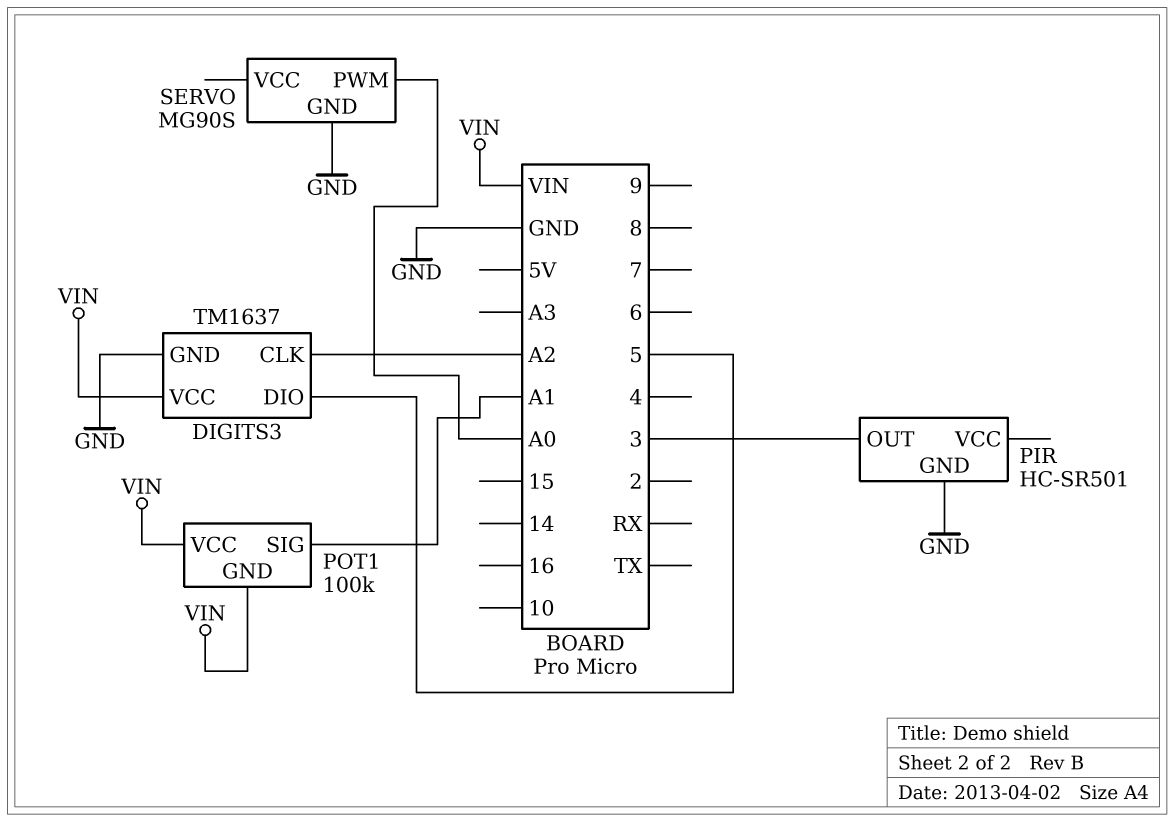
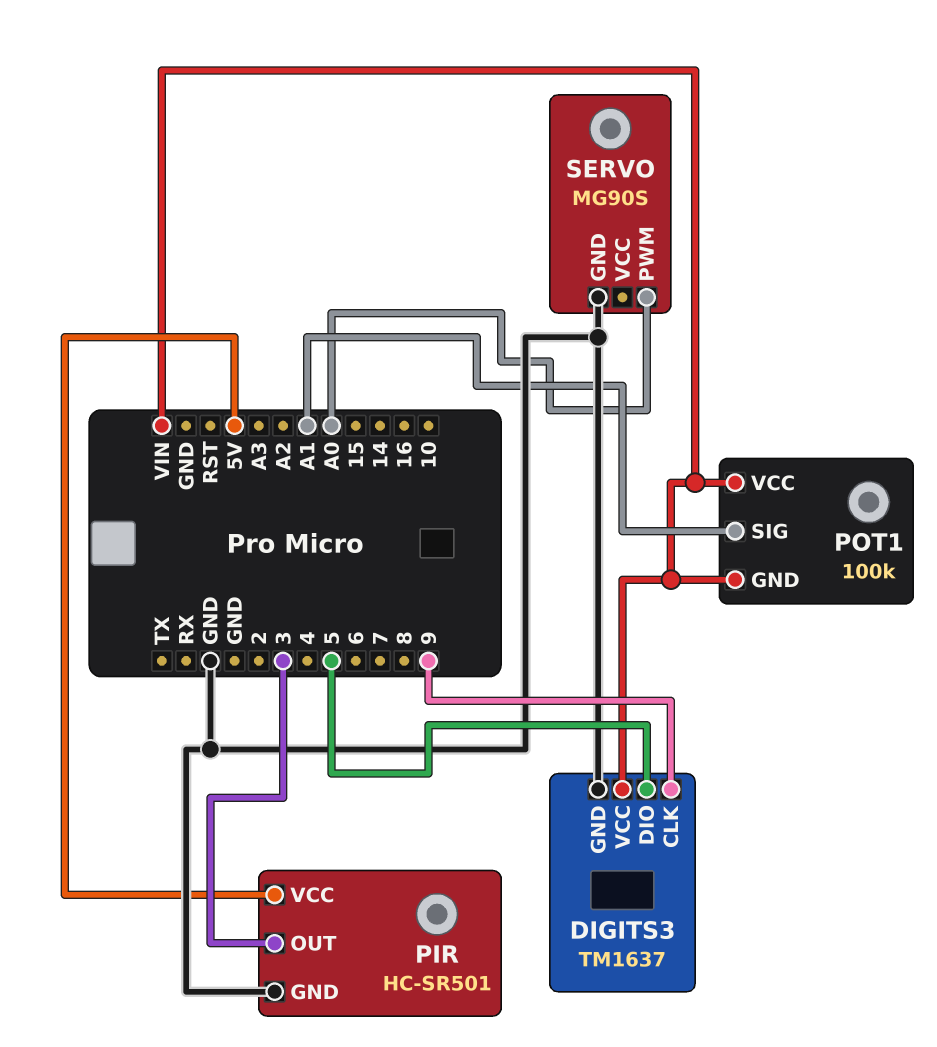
DIGITS3 pin CLK: A2 -> 9
PIR pin VCC: none -> 5V

